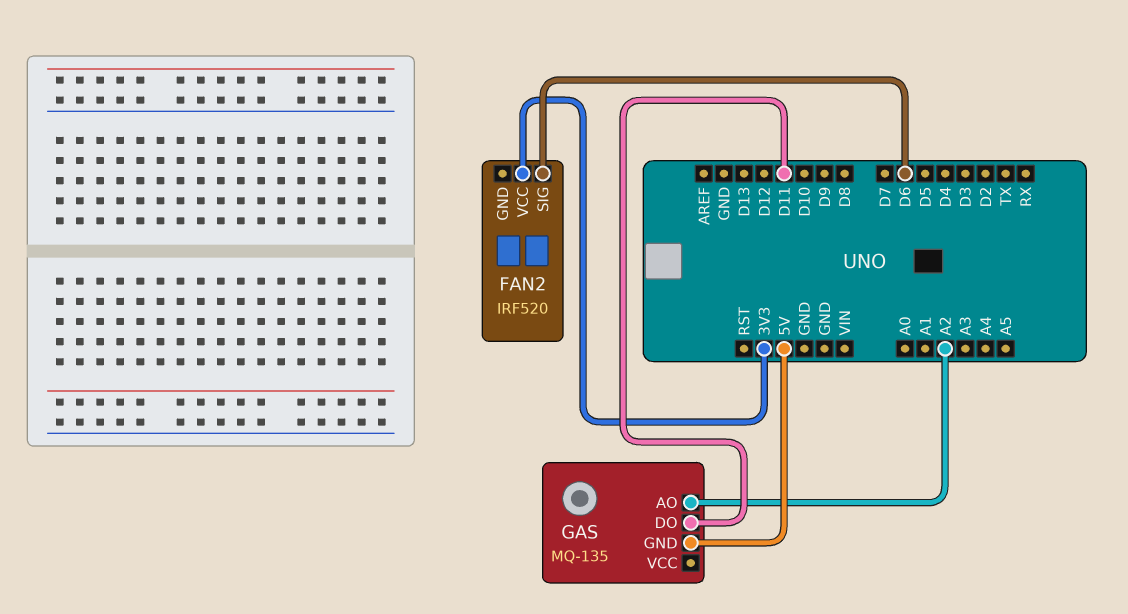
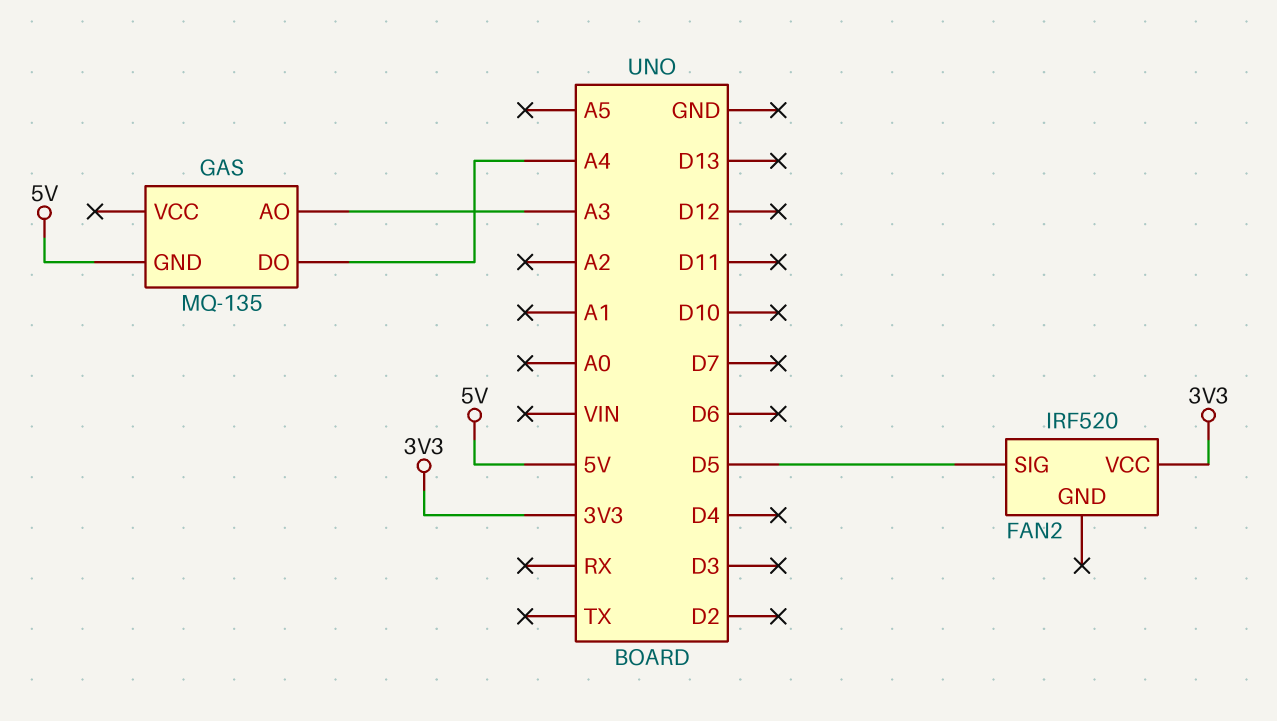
FAN2 pin SIG: D6 -> D5
GAS pin AO: A2 -> A3
GAS pin DO: D11 -> A4

